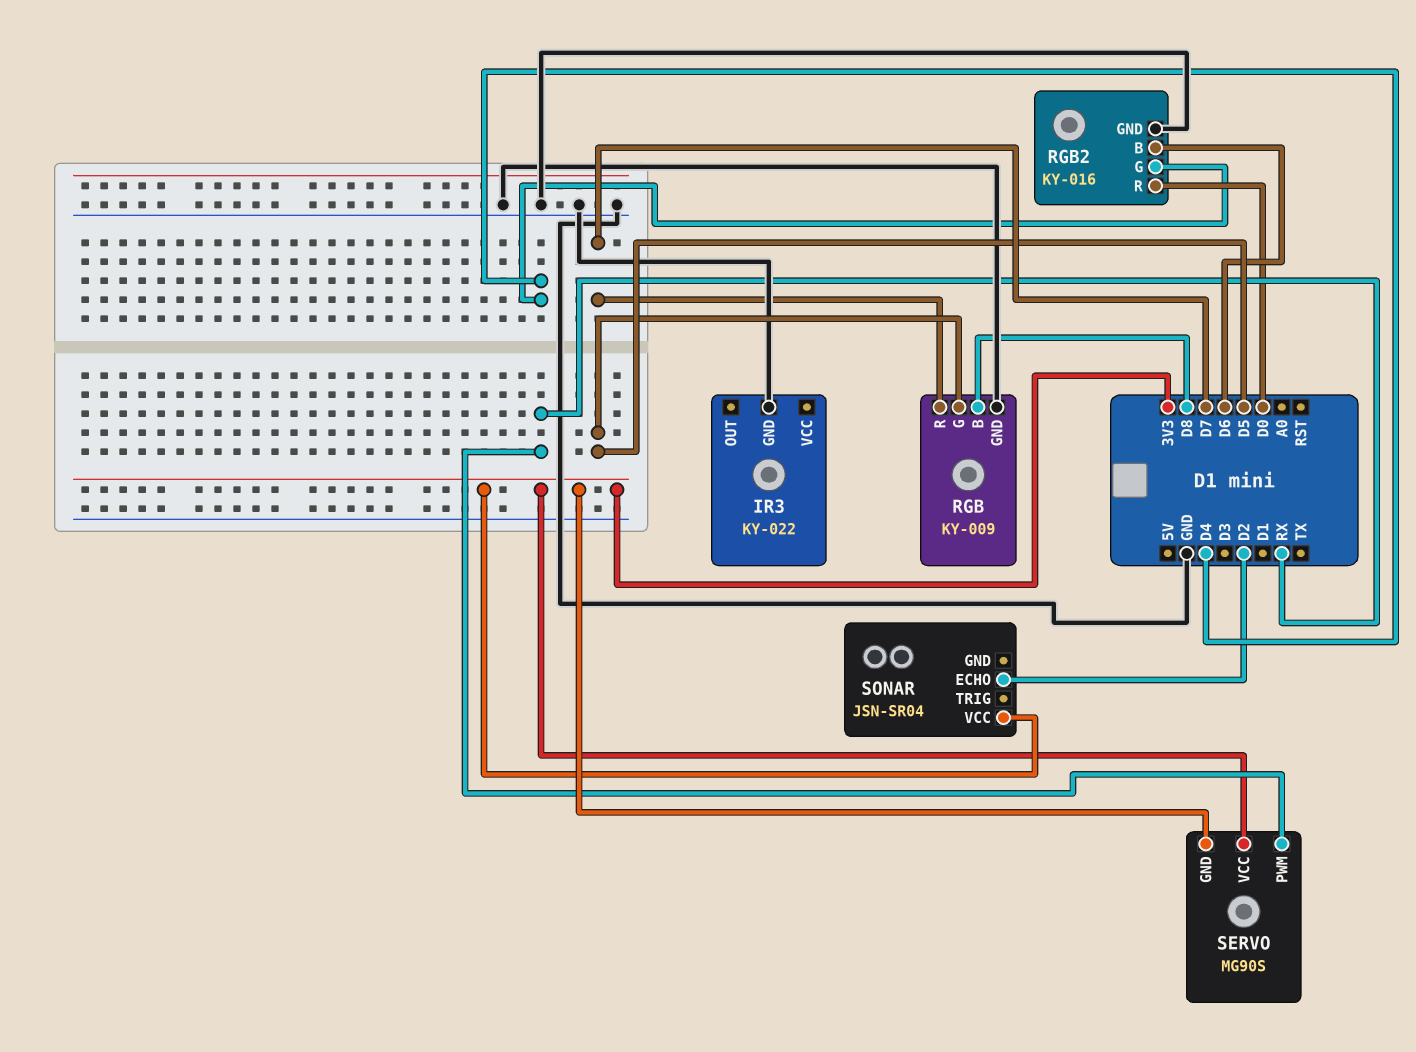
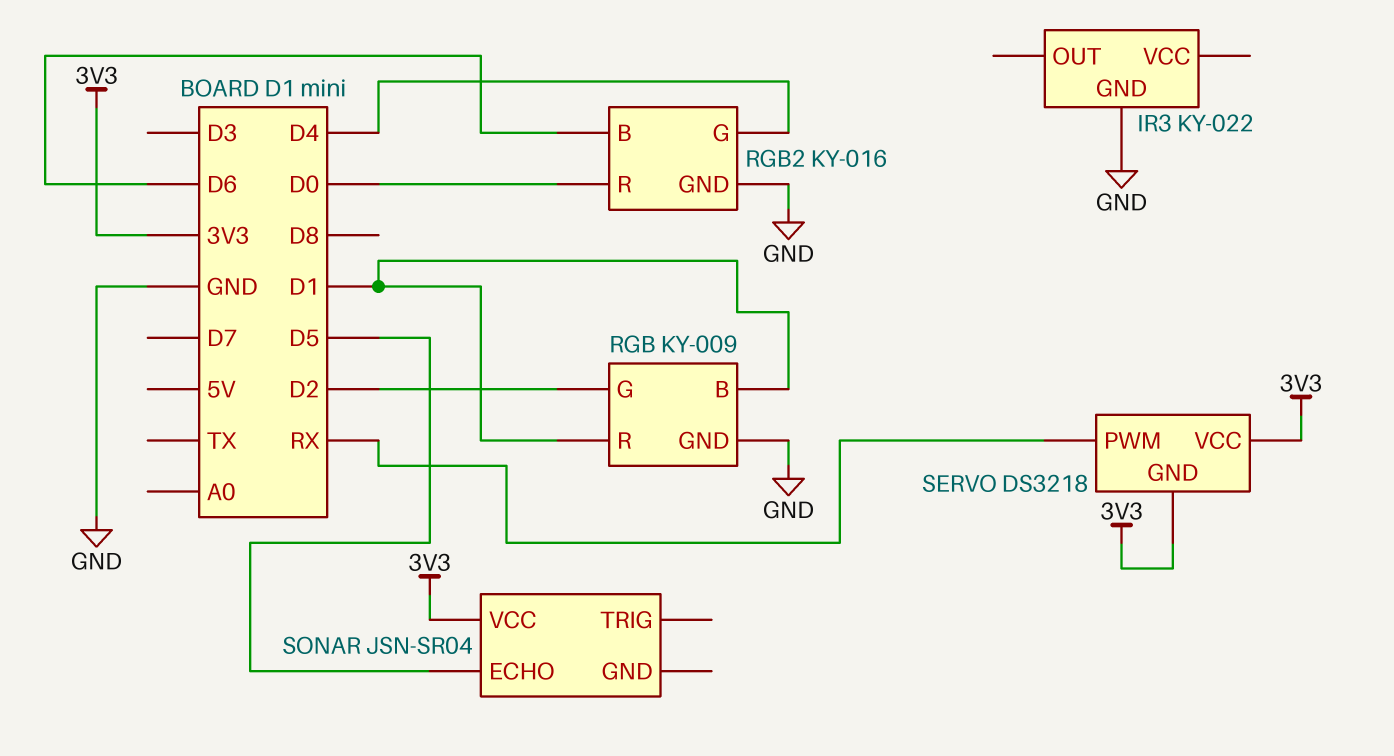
RGB pin B: D8 -> D1
RGB pin G: D5 -> D2
RGB pin R: D7 -> D1
SERVO: MG90S -> DS3218
SONAR pin ECHO: D2 -> D5

